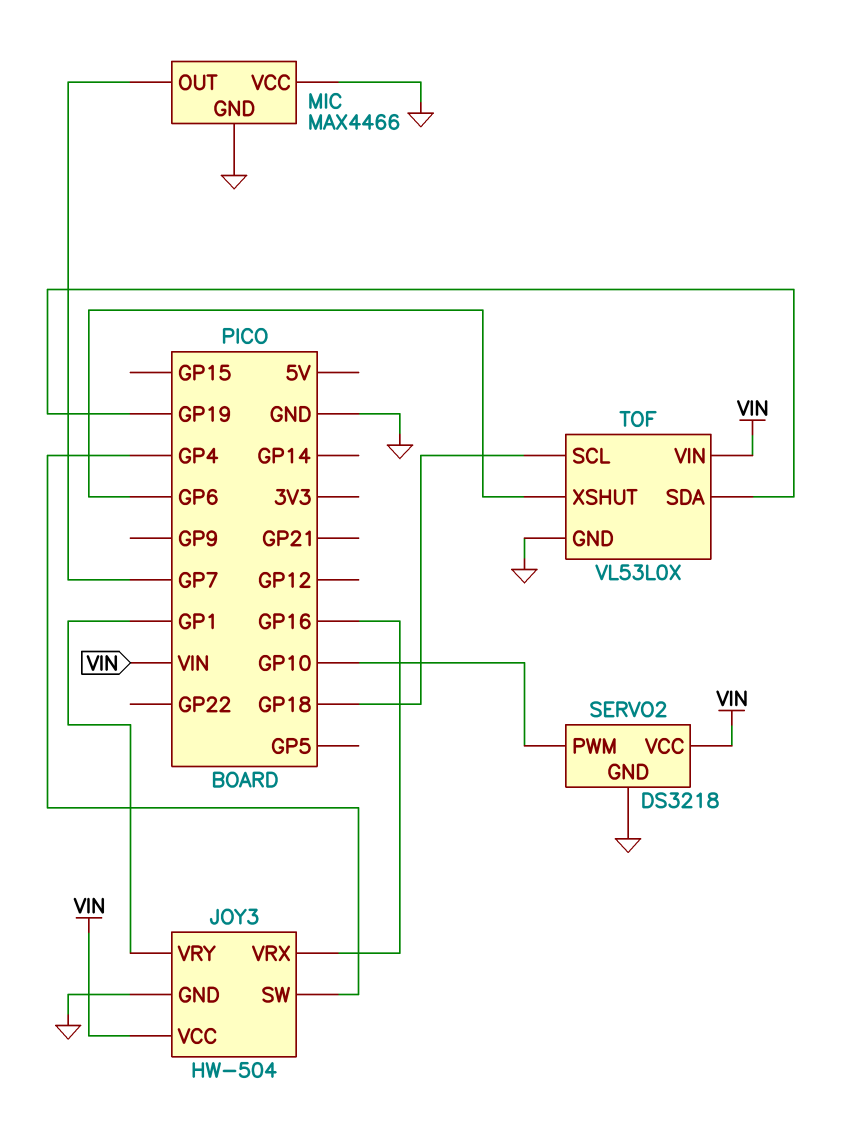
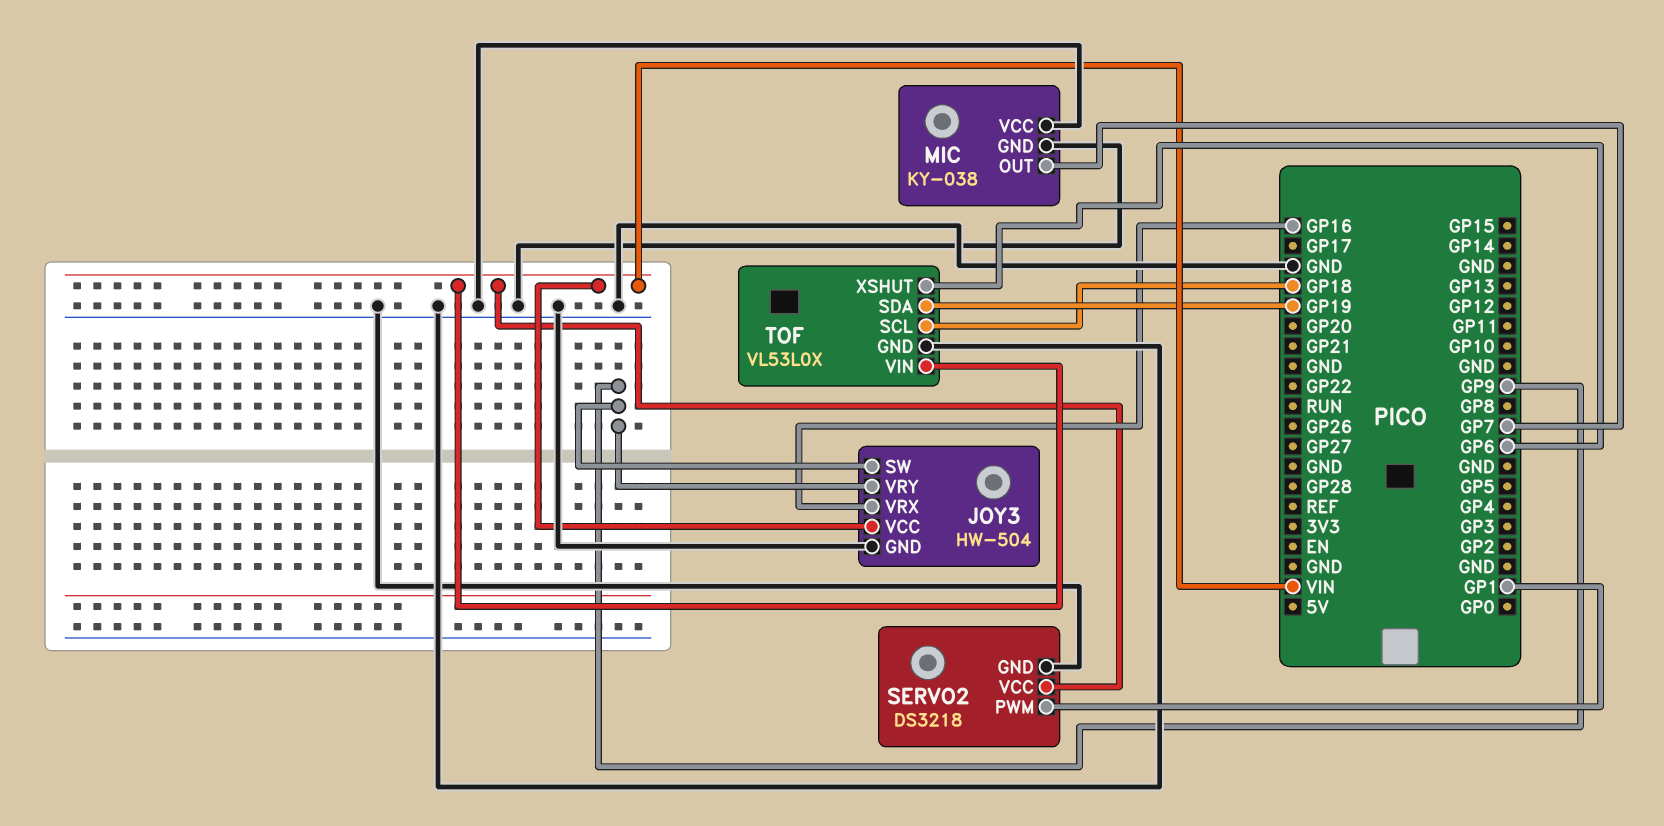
JOY3 pin SW: GP4 -> GP9
JOY3 pin VRY: GP1 -> GP9
MIC: MAX4466 -> KY-038
SERVO2 pin PWM: GP10 -> GP1

